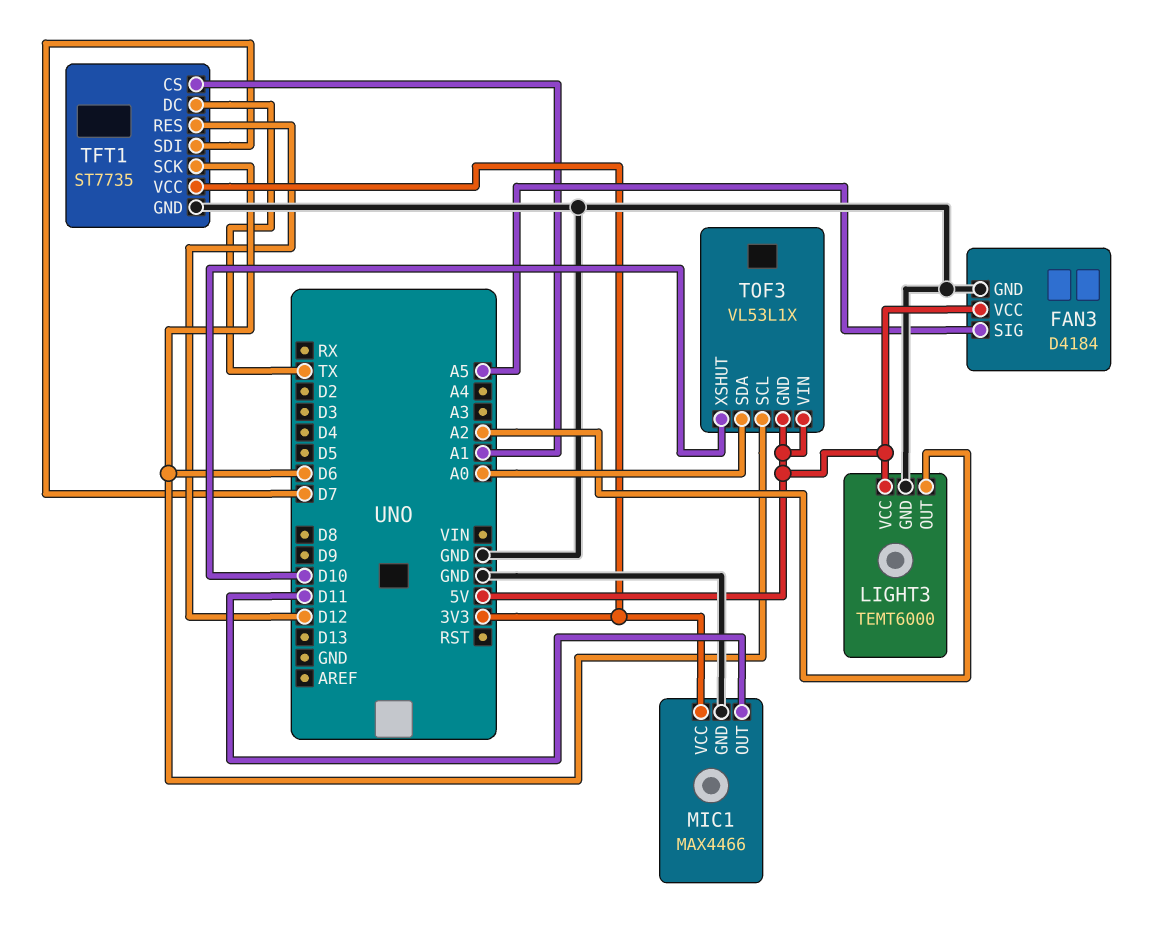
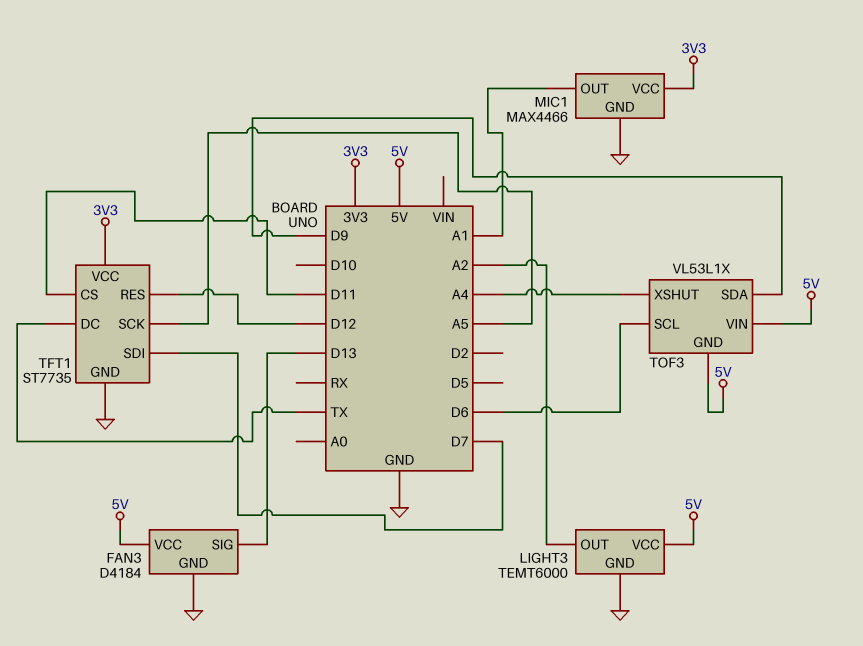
FAN3 pin SIG: A5 -> D13
MIC1 pin OUT: D11 -> A1
TFT1 pin CS: A1 -> D11
TFT1 pin SCK: D6 -> A5
TOF3 pin SDA: A0 -> D9
TOF3 pin XSHUT: D10 -> A4

